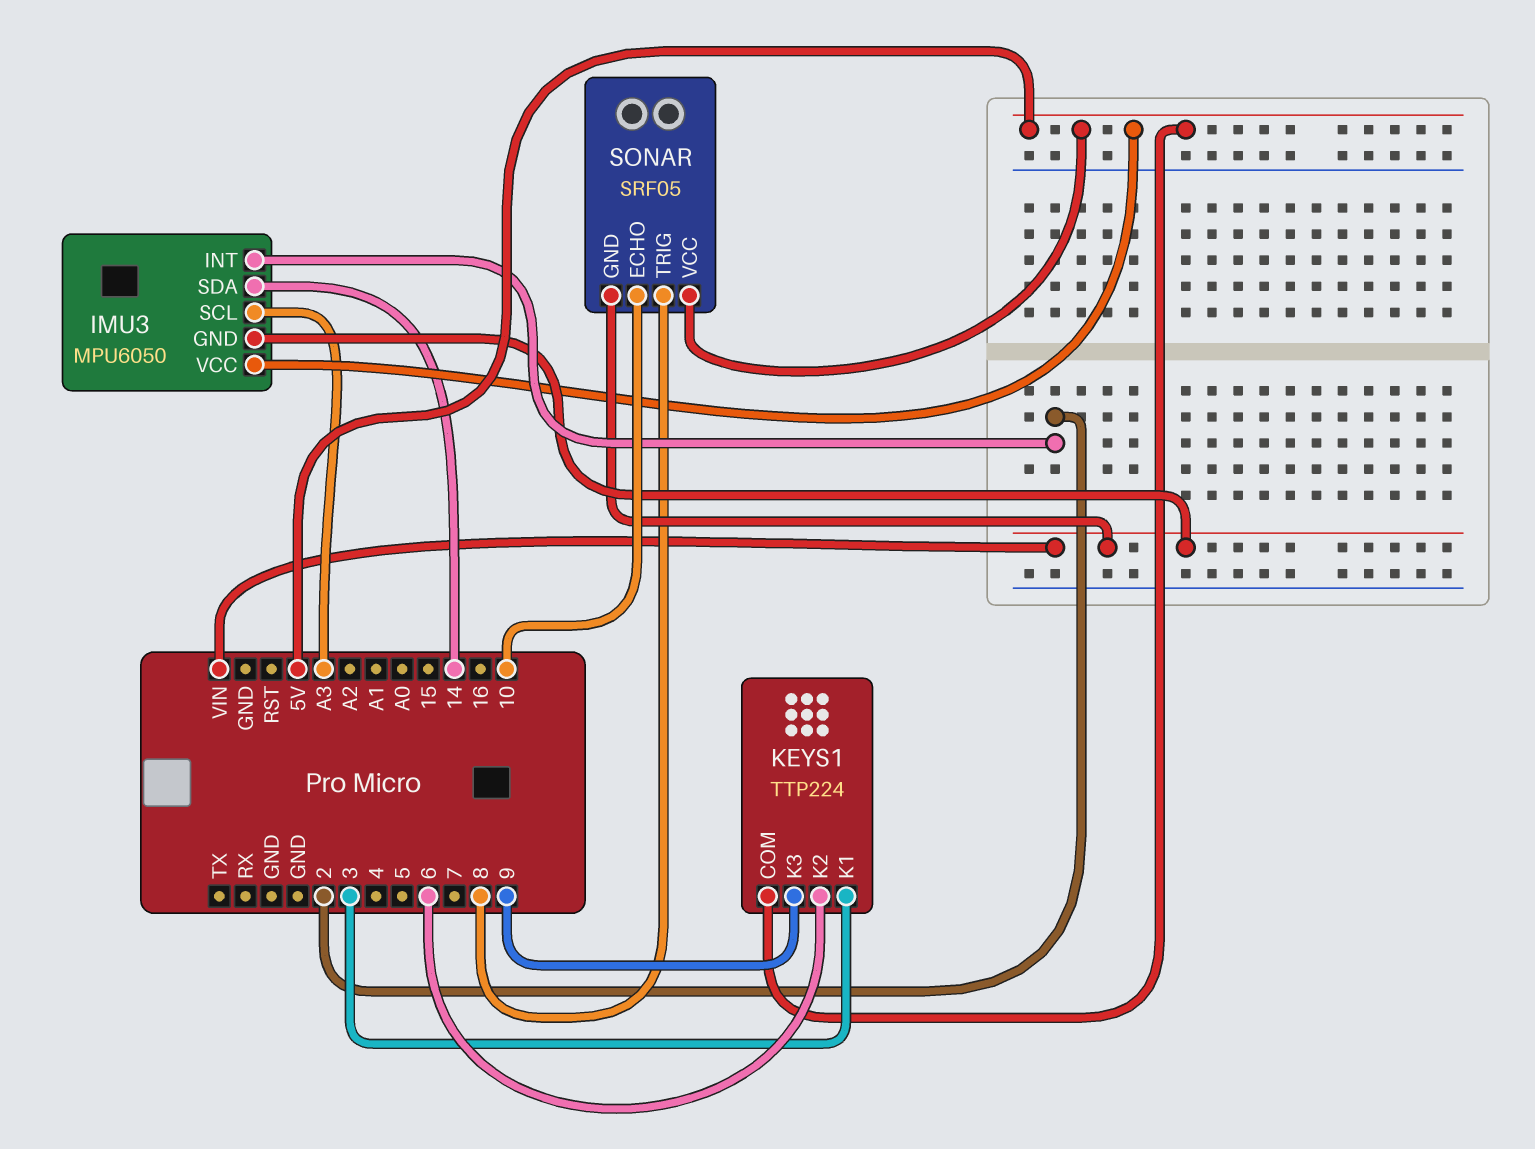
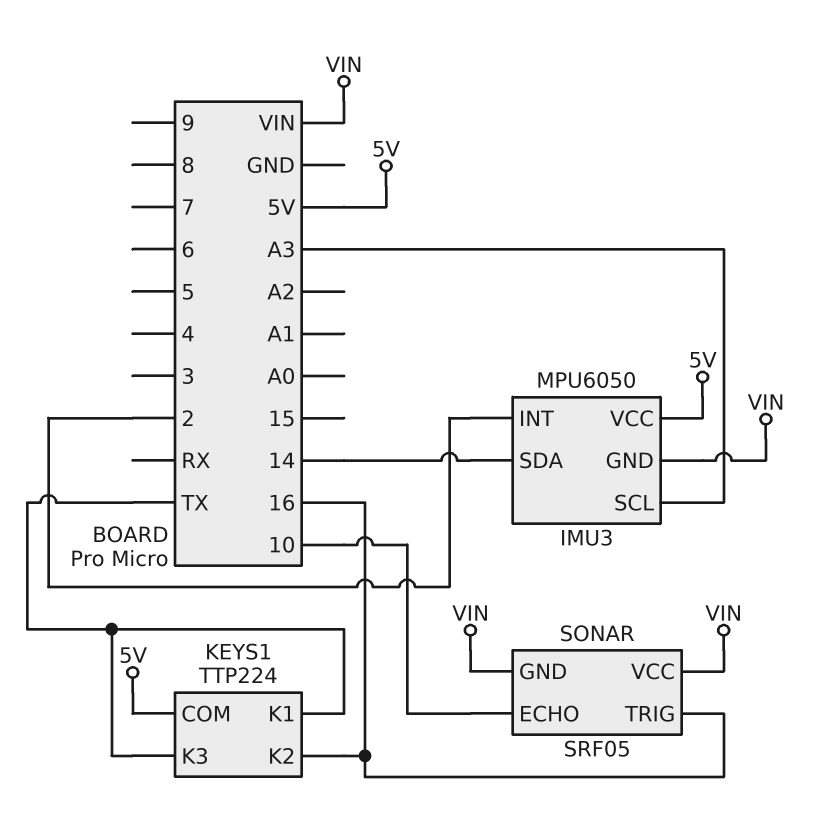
KEYS1 pin K1: 3 -> TX
KEYS1 pin K2: 6 -> 16
KEYS1 pin K3: 9 -> TX
SONAR pin TRIG: 8 -> 16
SONAR pin VCC: 5V -> VIN

